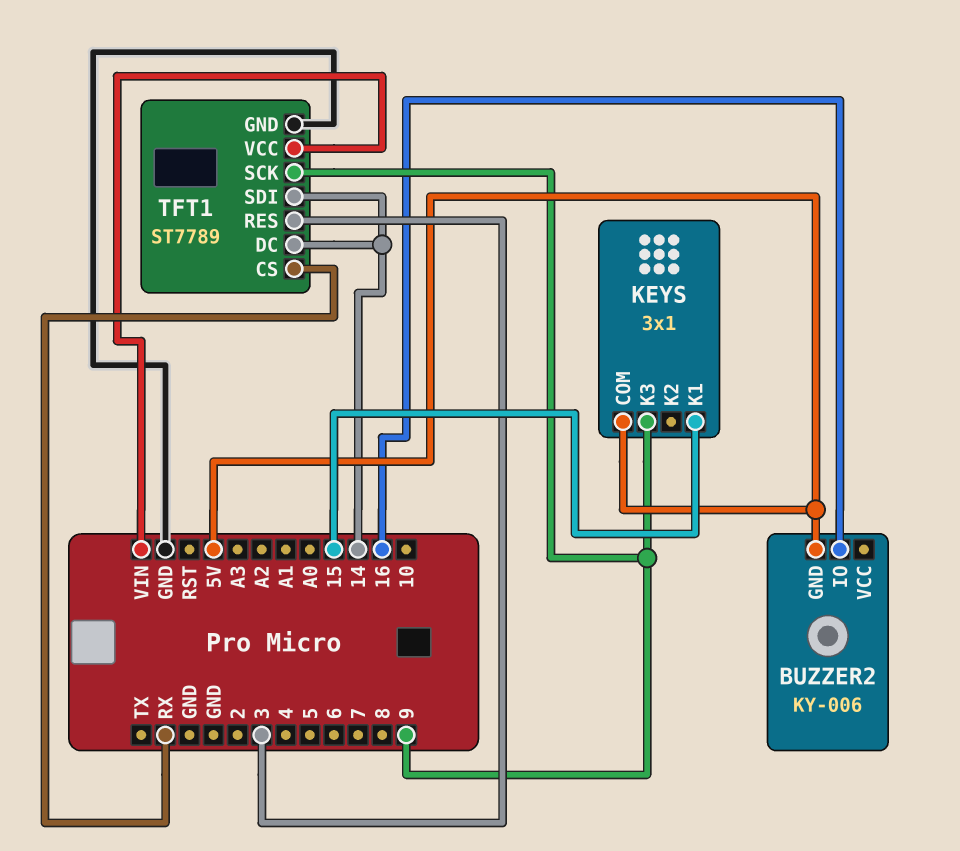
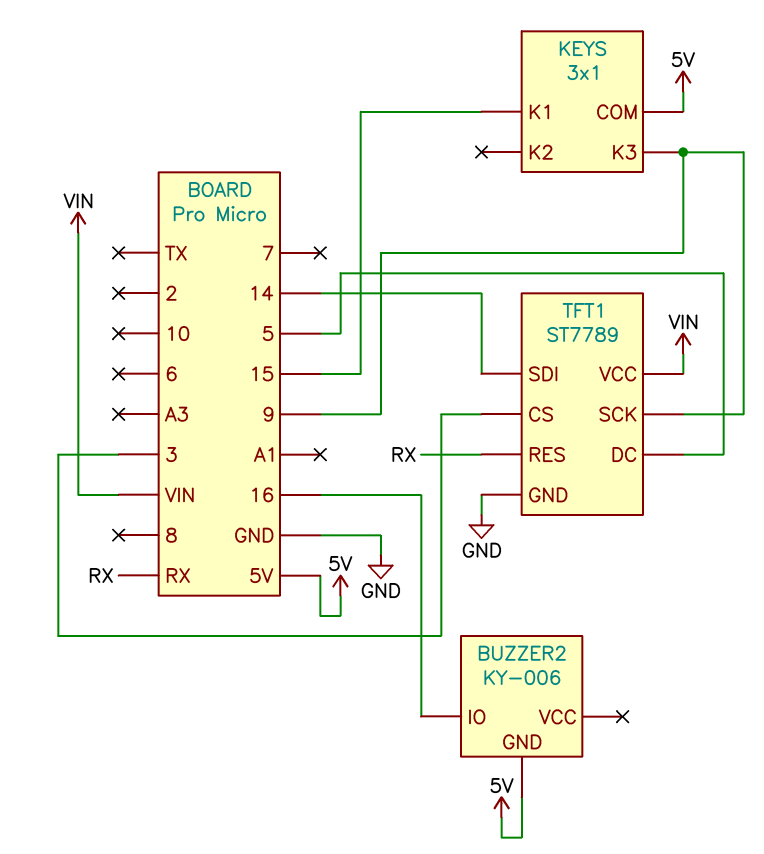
TFT1 pin CS: RX -> 3
TFT1 pin DC: 14 -> 5
TFT1 pin RES: 3 -> RX

